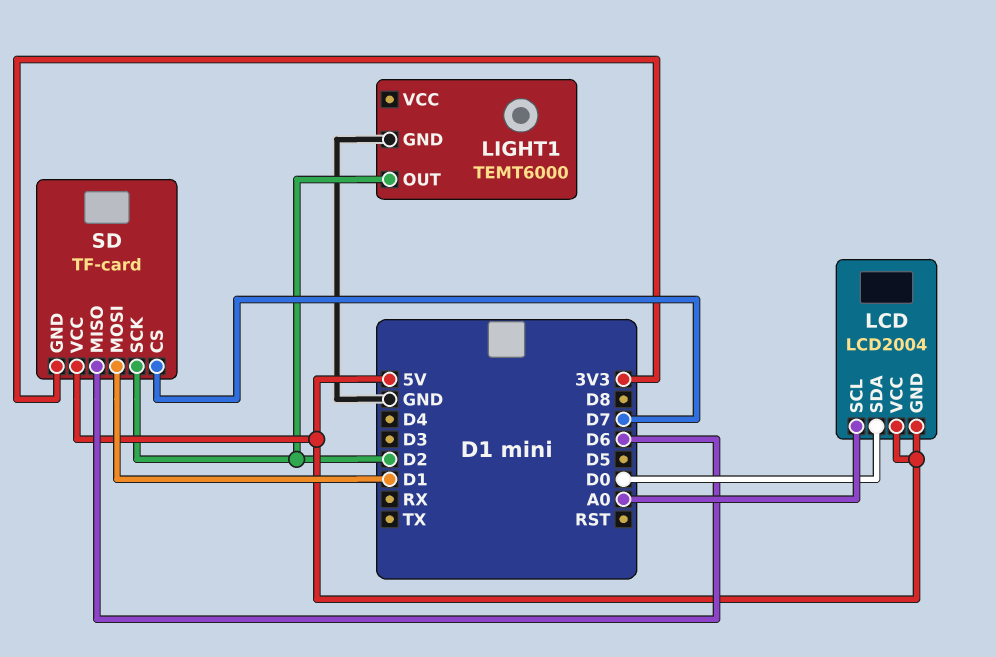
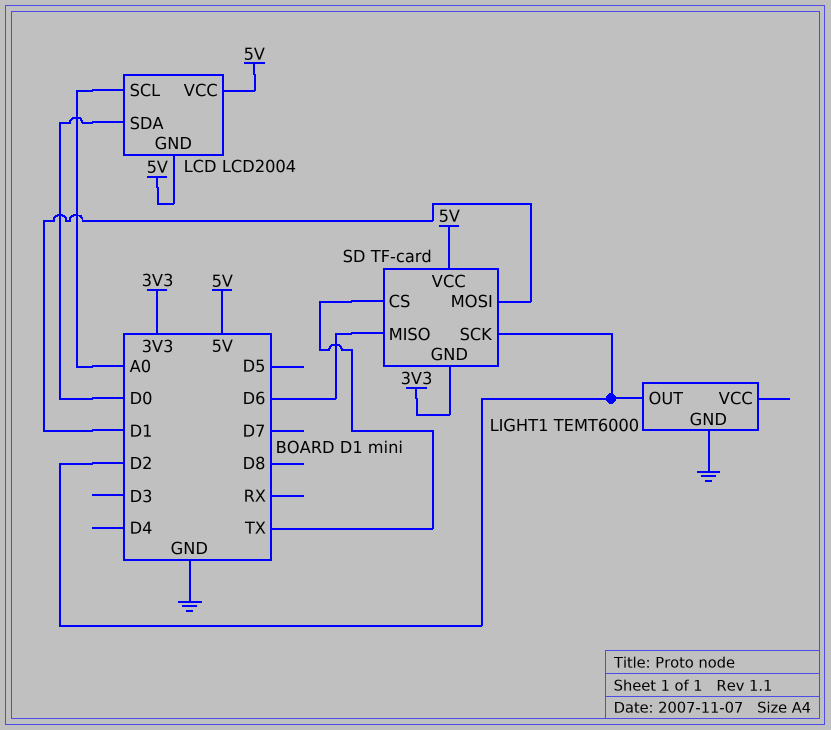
SD pin CS: D7 -> TX

